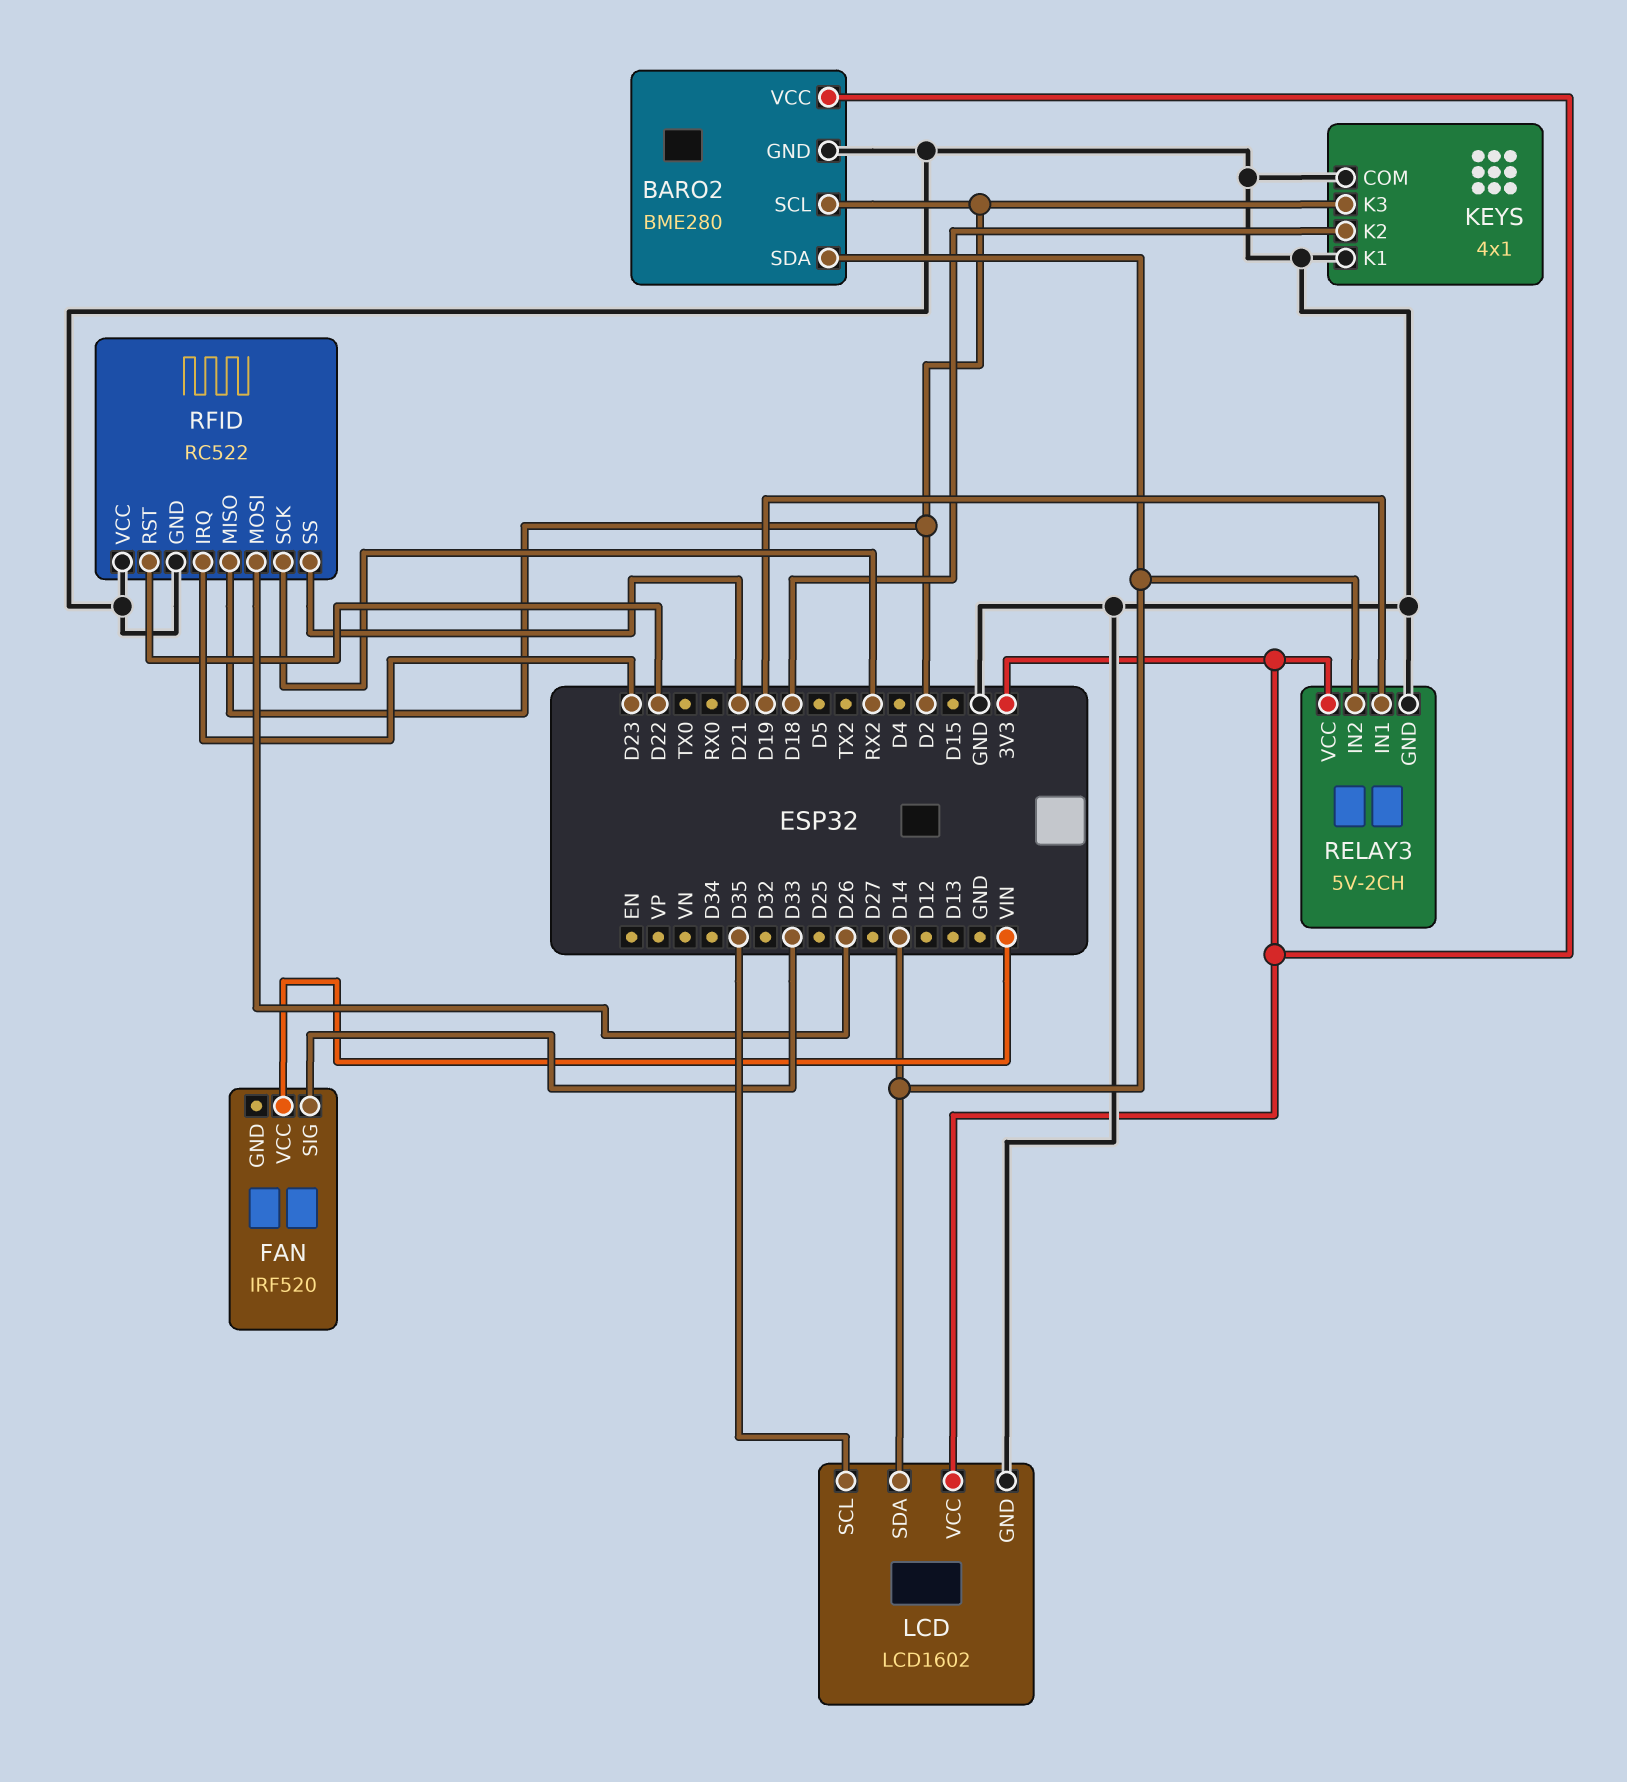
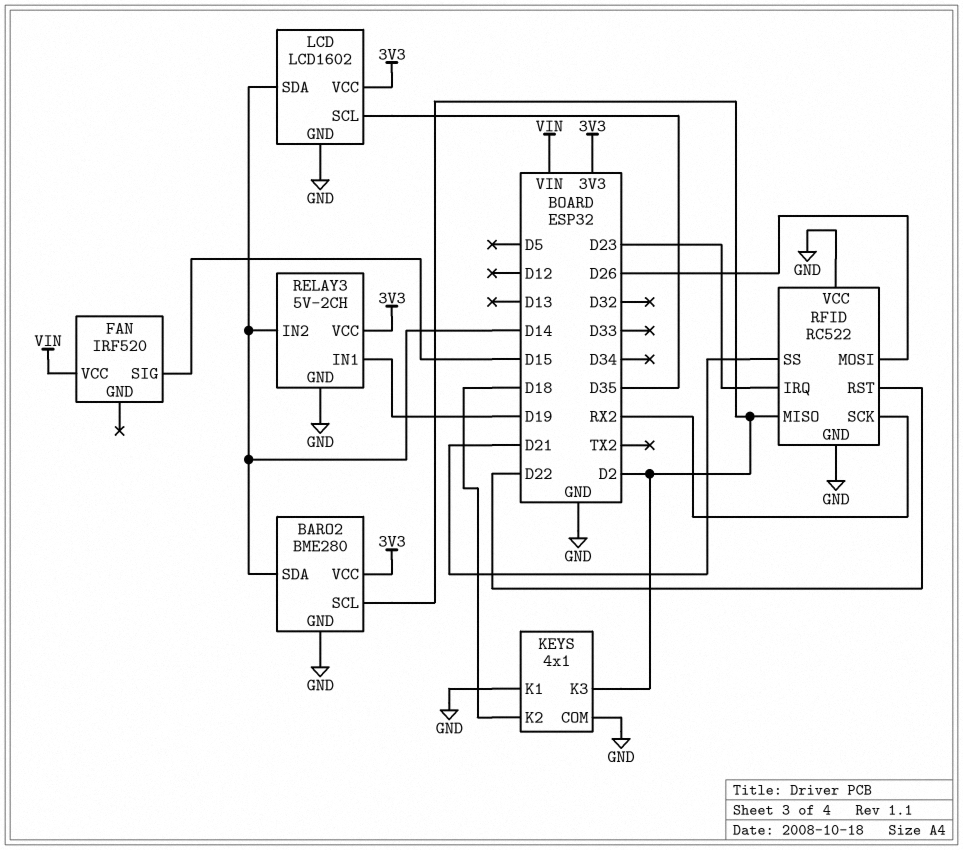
FAN pin SIG: D33 -> D15

